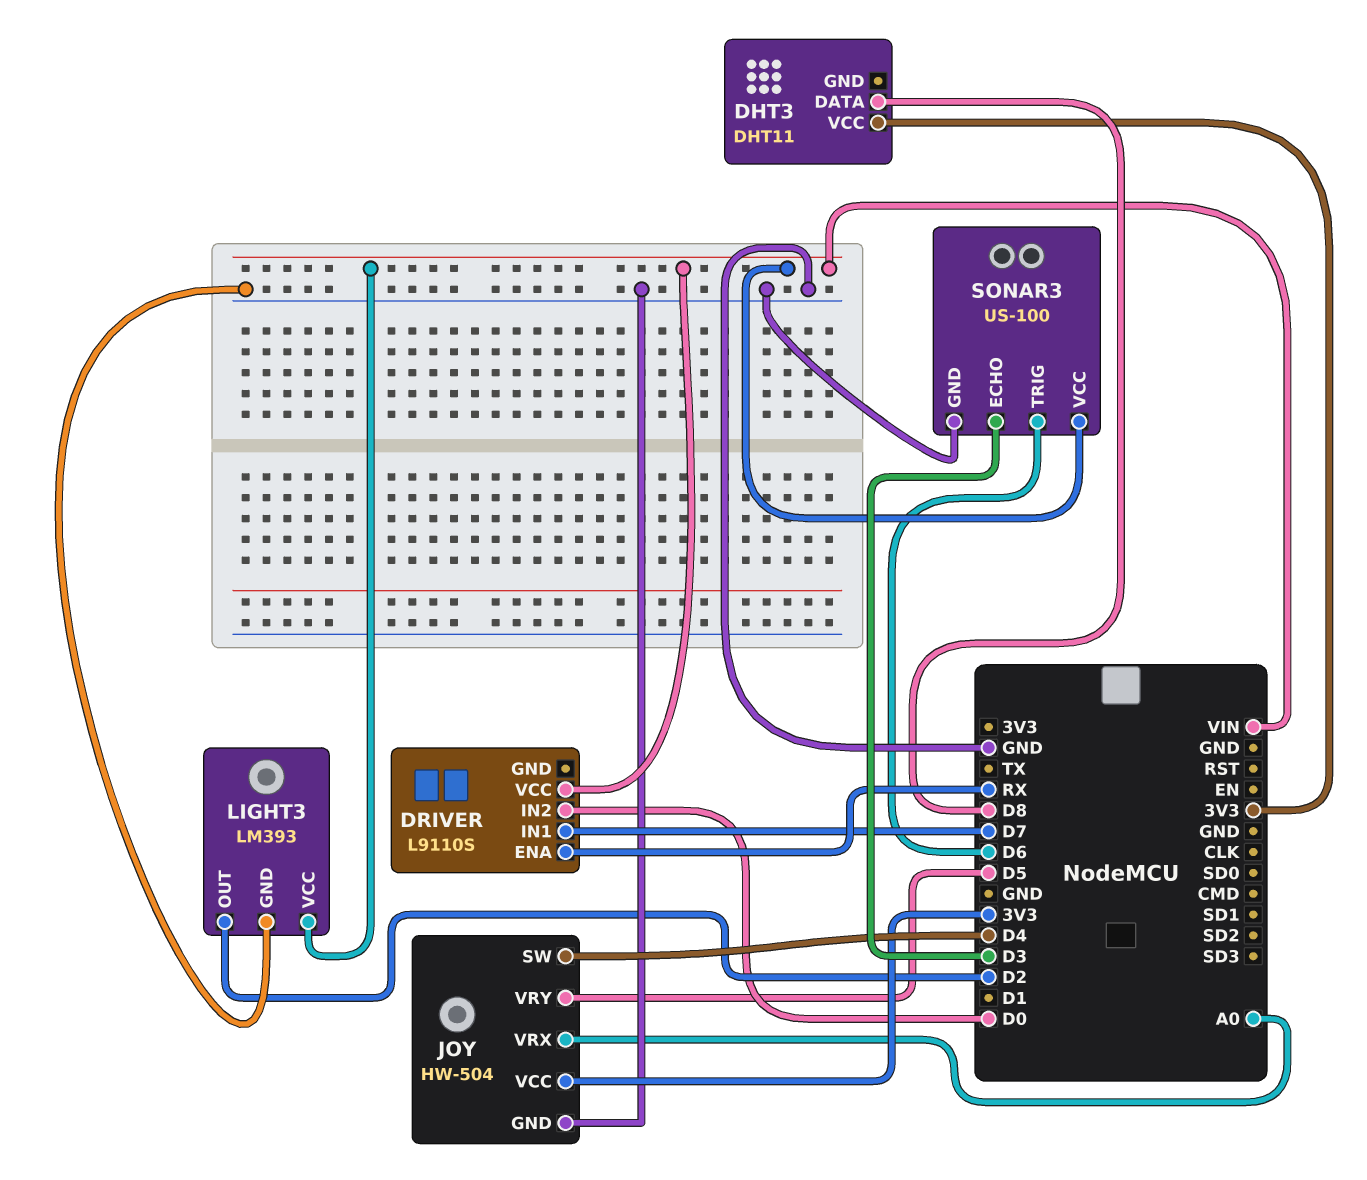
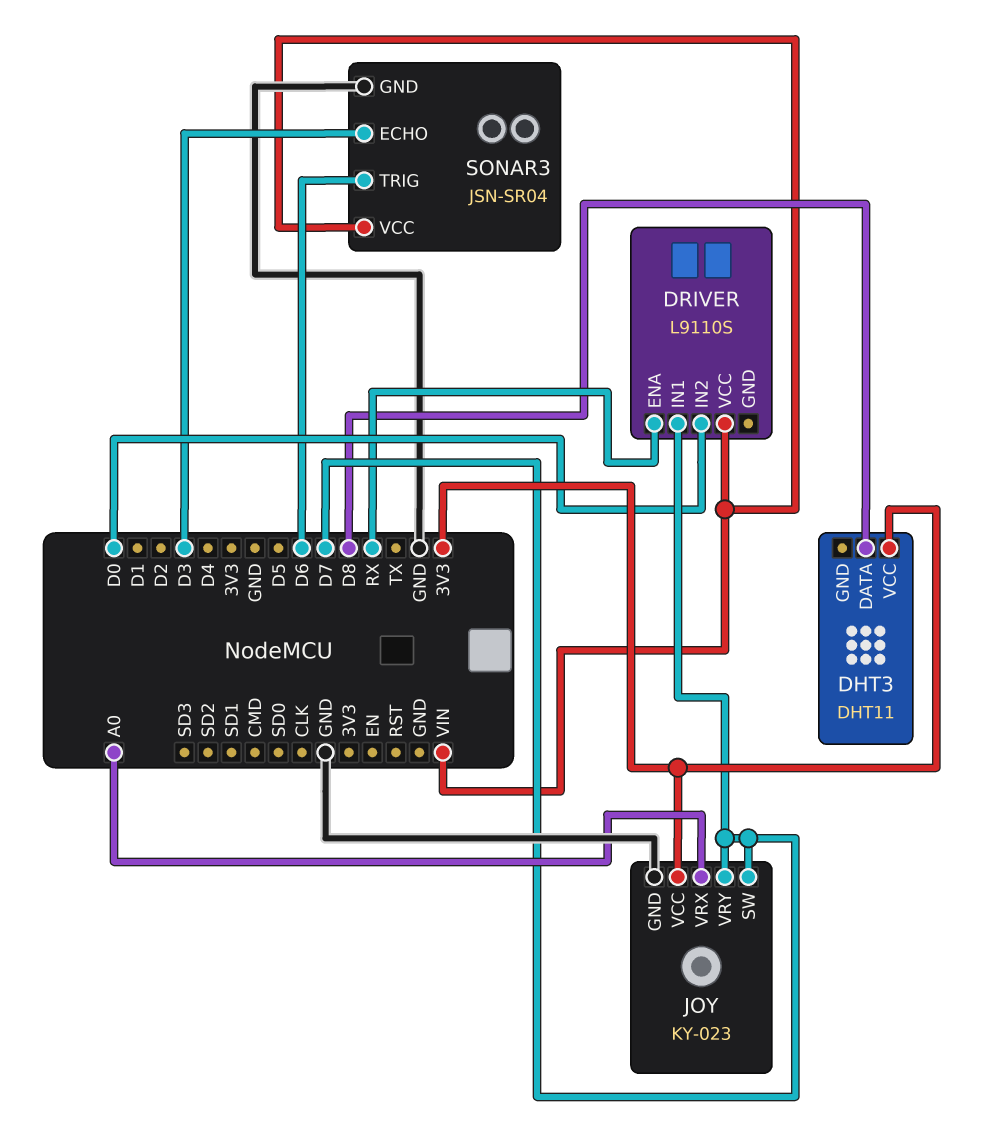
JOY: HW-504 -> KY-023
JOY pin SW: D4 -> D7
JOY pin VRY: D5 -> D7
LIGHT3: LM393 -> none
LIGHT3 pin GND: GND -> none
LIGHT3 pin OUT: D2 -> none
LIGHT3 pin VCC: VIN -> none
SONAR3: US-100 -> JSN-SR04

